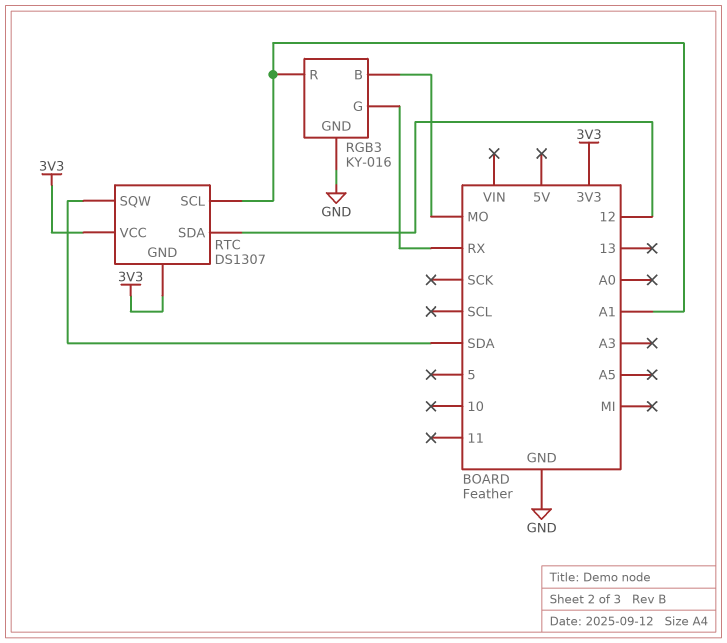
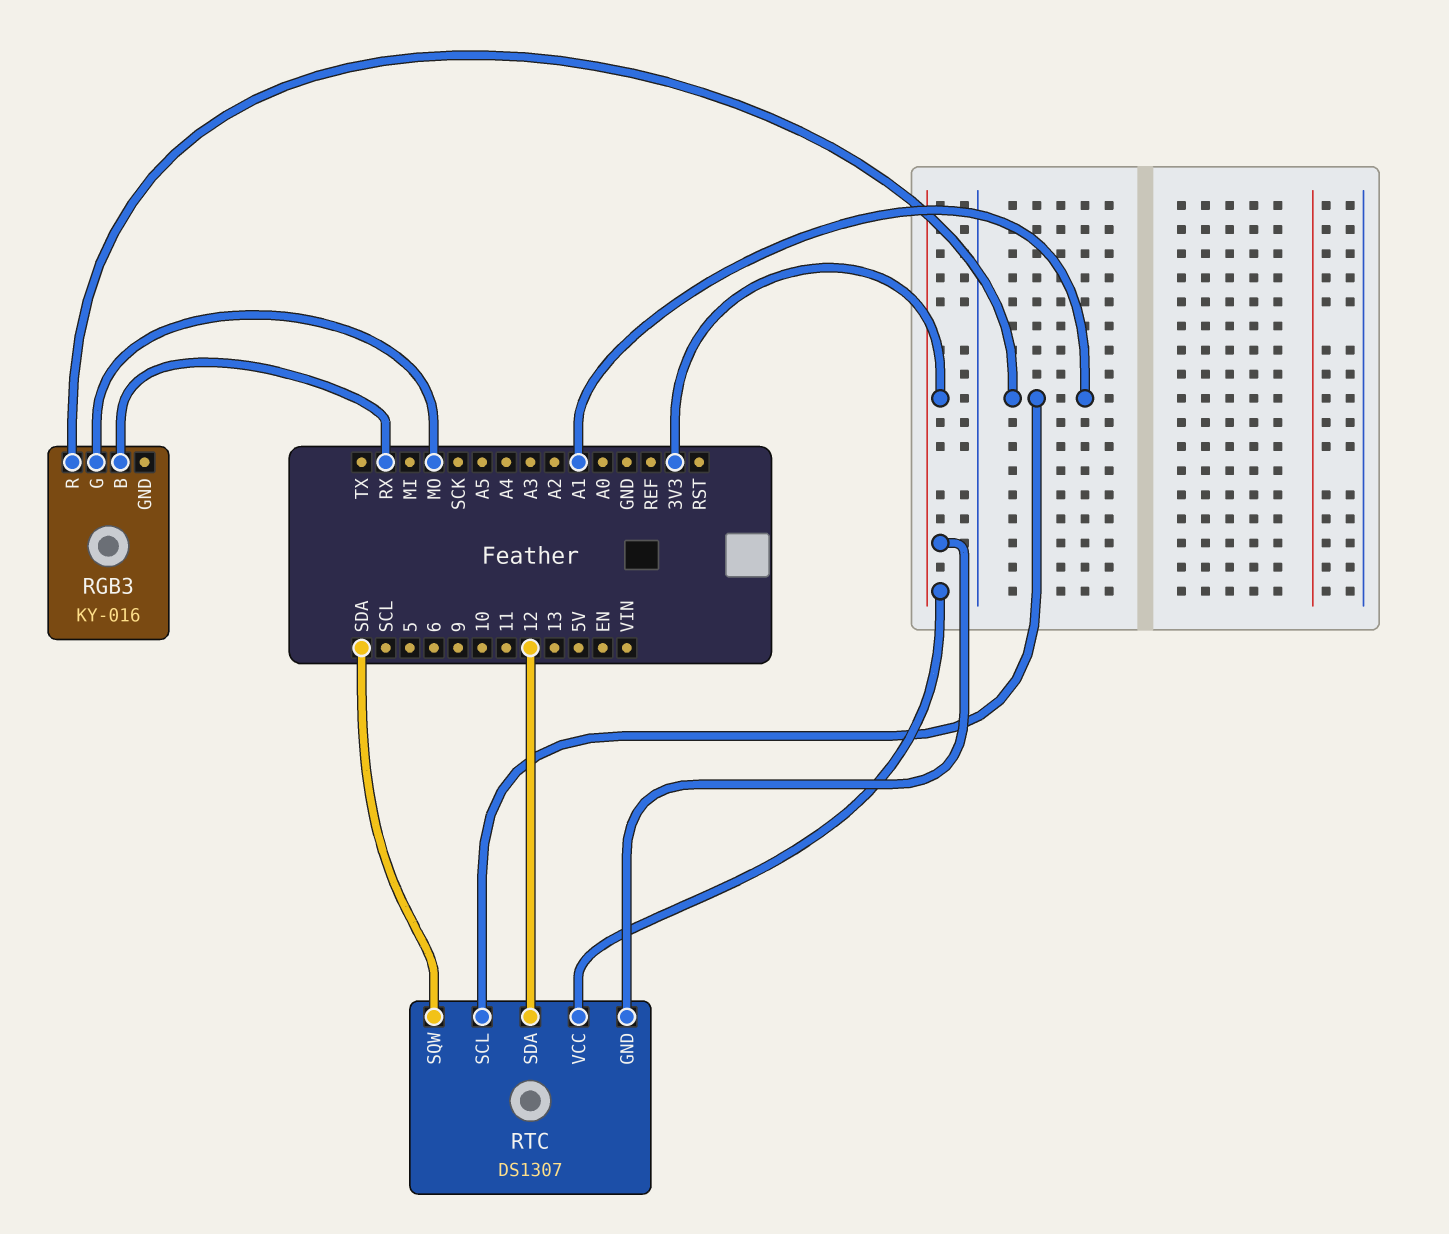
RGB3 pin B: MO -> RX
RGB3 pin G: RX -> MO
RGB3 pin GND: GND -> none

